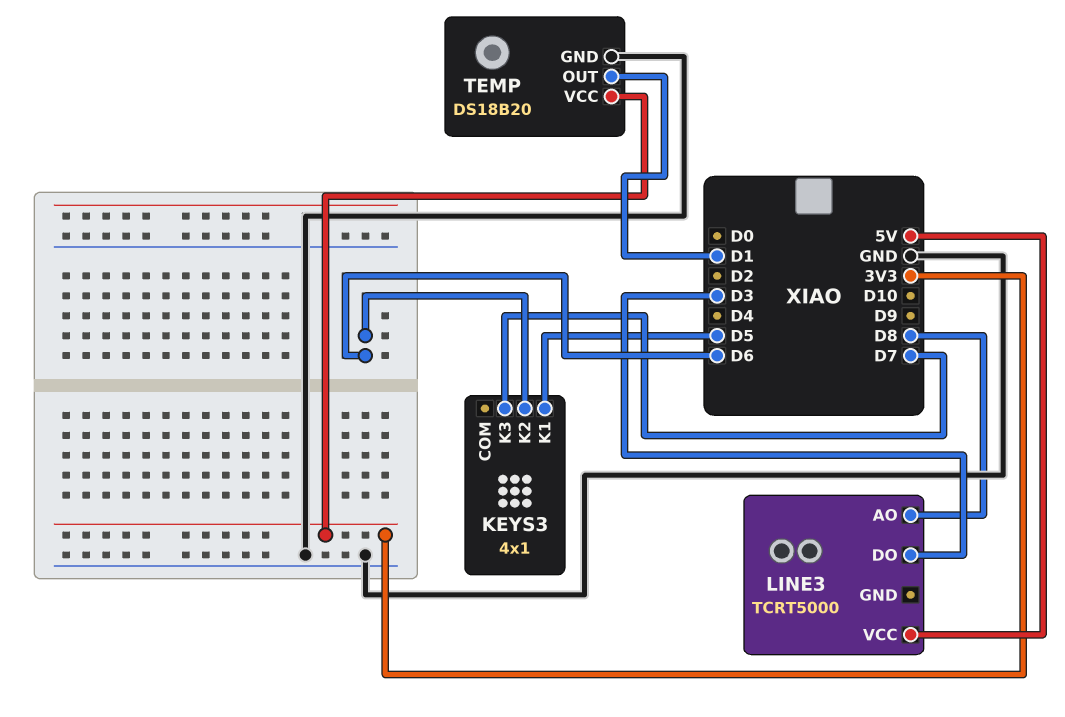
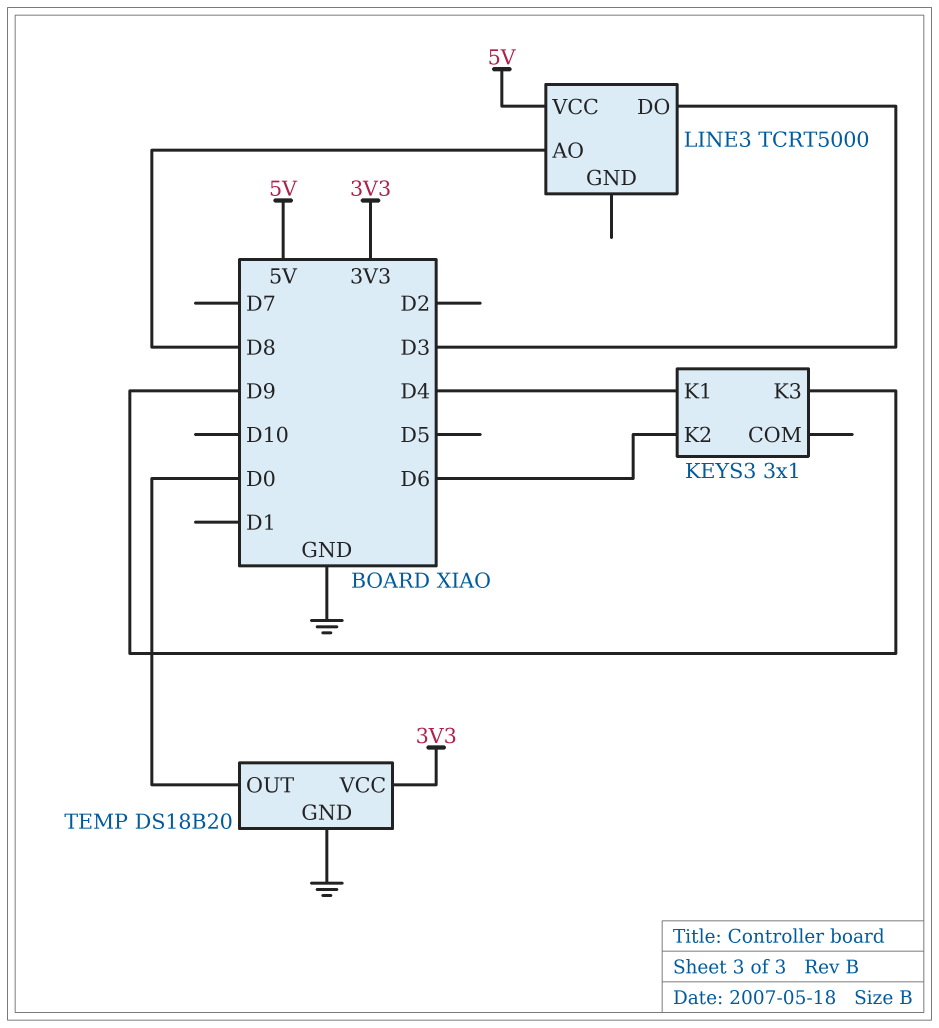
KEYS3: 4x1 -> 3x1
KEYS3 pin K1: D5 -> D4
KEYS3 pin K3: D7 -> D9
TEMP pin OUT: D1 -> D0

